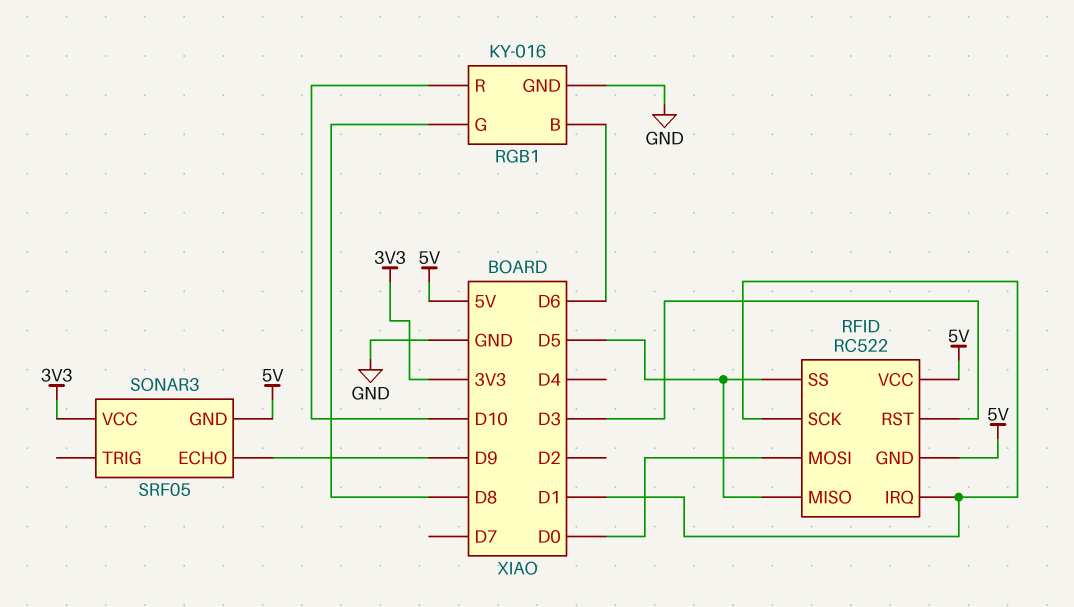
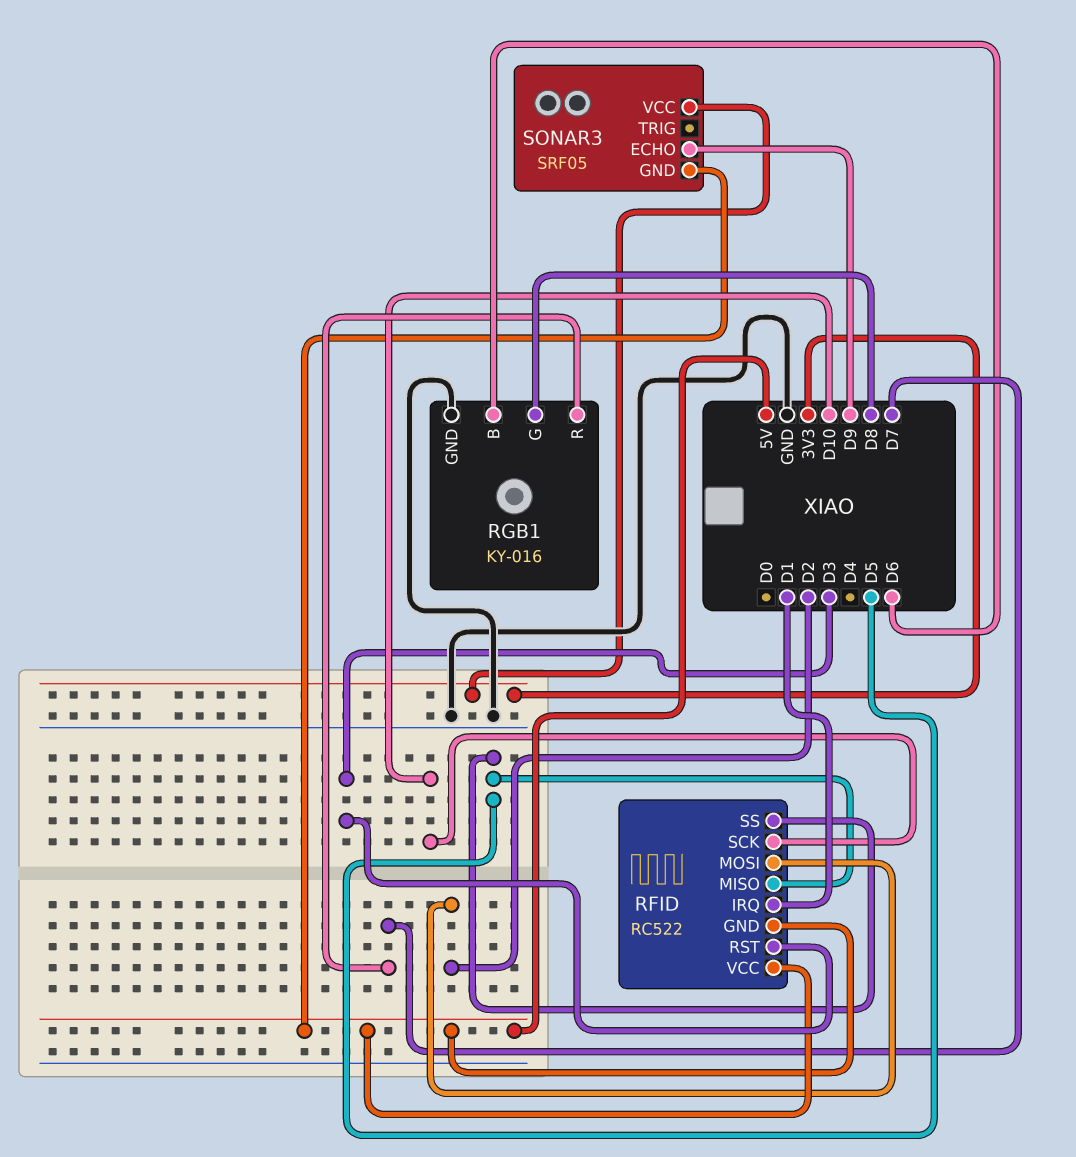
RFID pin MOSI: D0 -> D2
RFID pin SCK: D1 -> D10
RGB1 pin R: D10 -> D7

